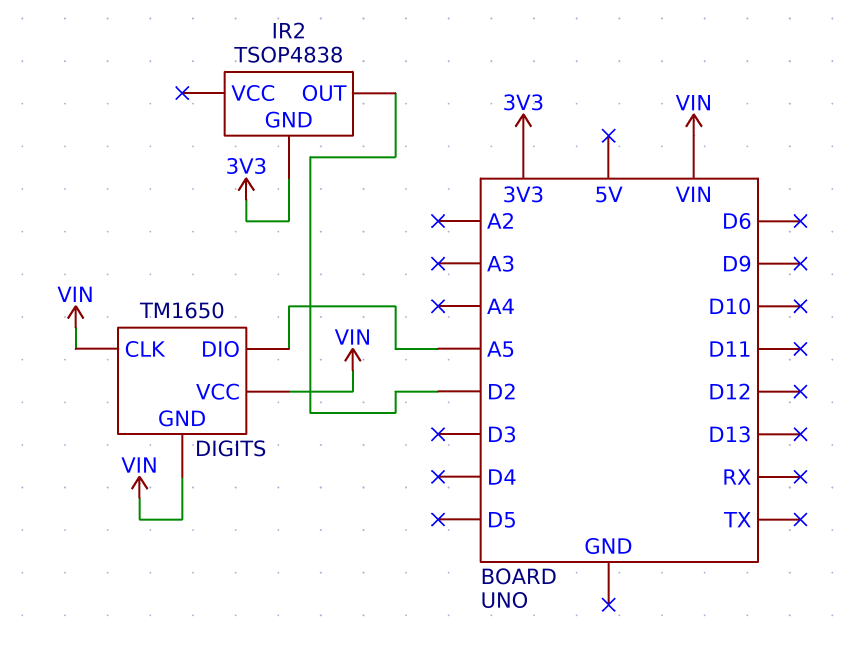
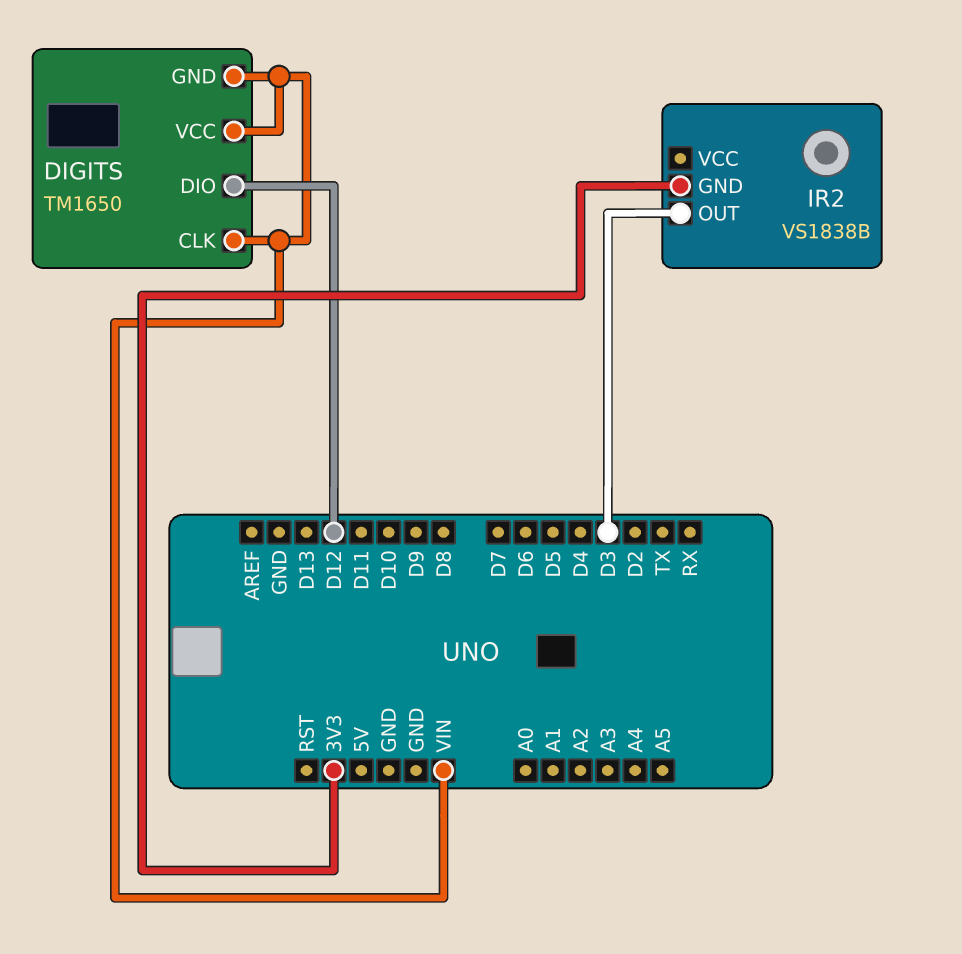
DIGITS pin DIO: A5 -> D12
IR2: TSOP4838 -> VS1838B
IR2 pin OUT: D2 -> D3

